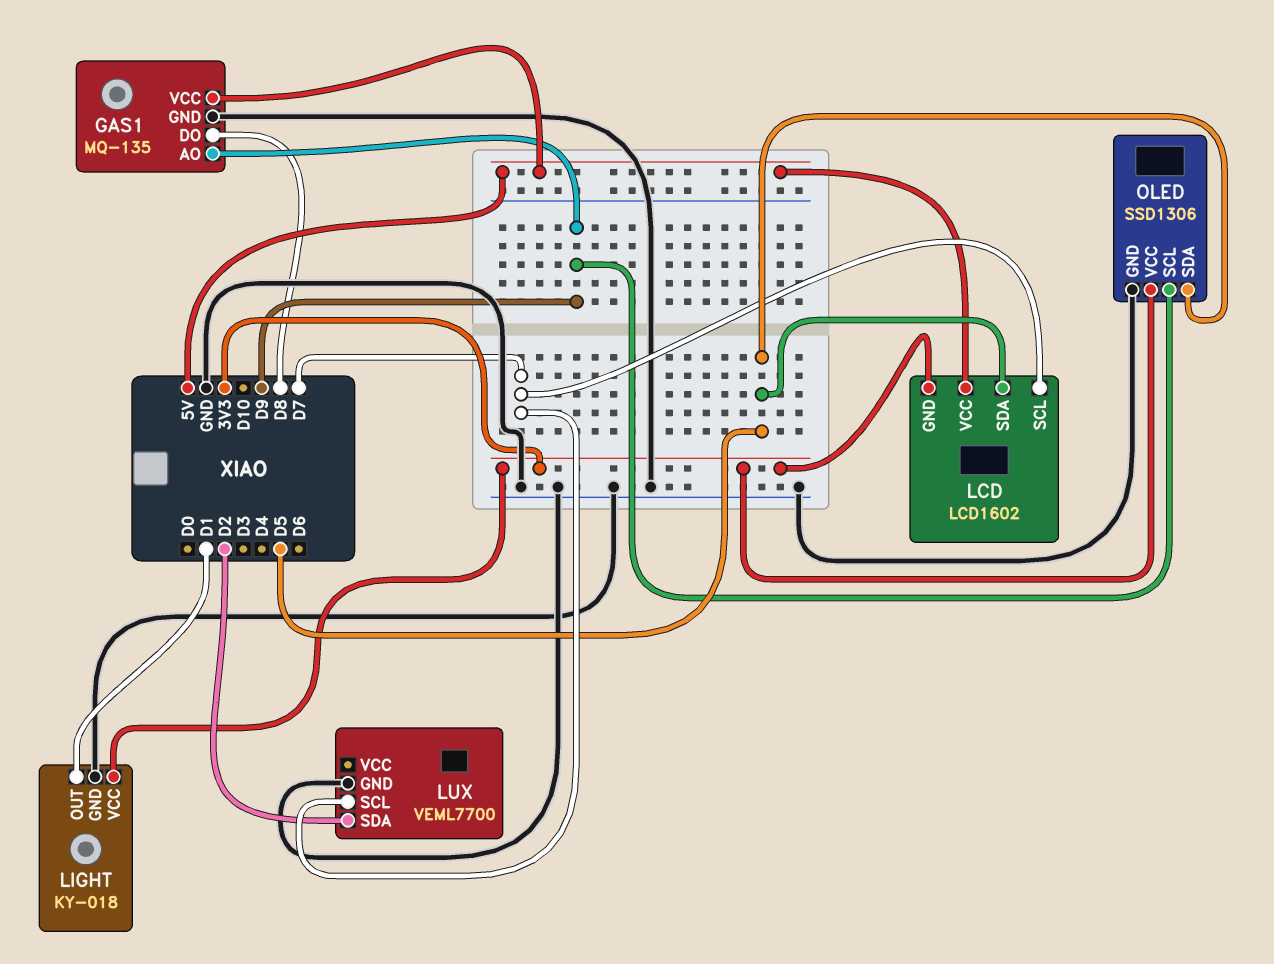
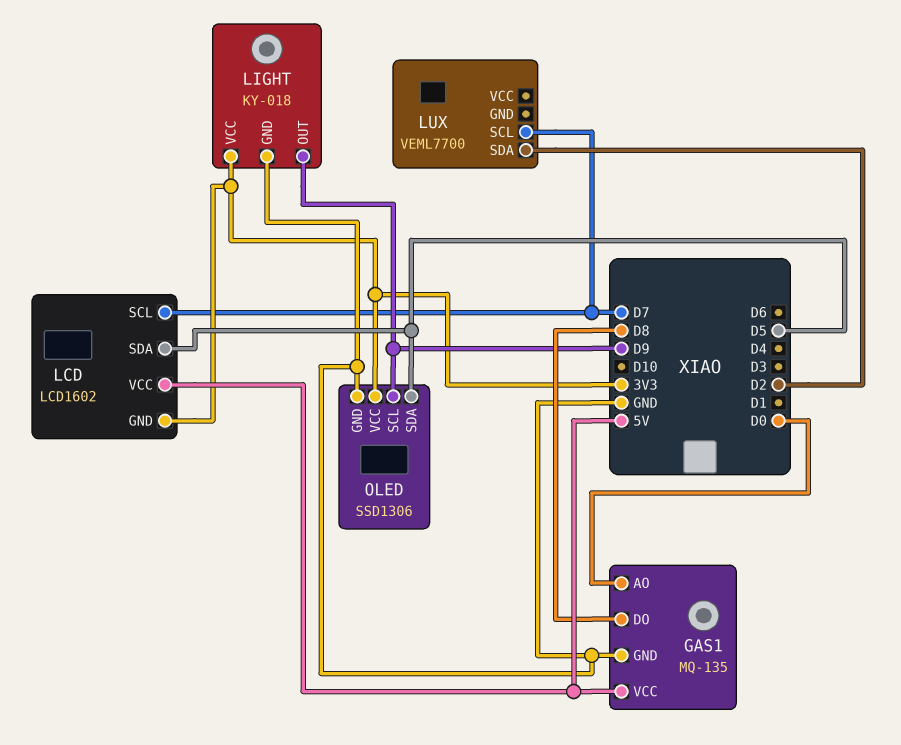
GAS1 pin AO: D9 -> D0
LIGHT pin OUT: D1 -> D9
LUX pin GND: GND -> none

